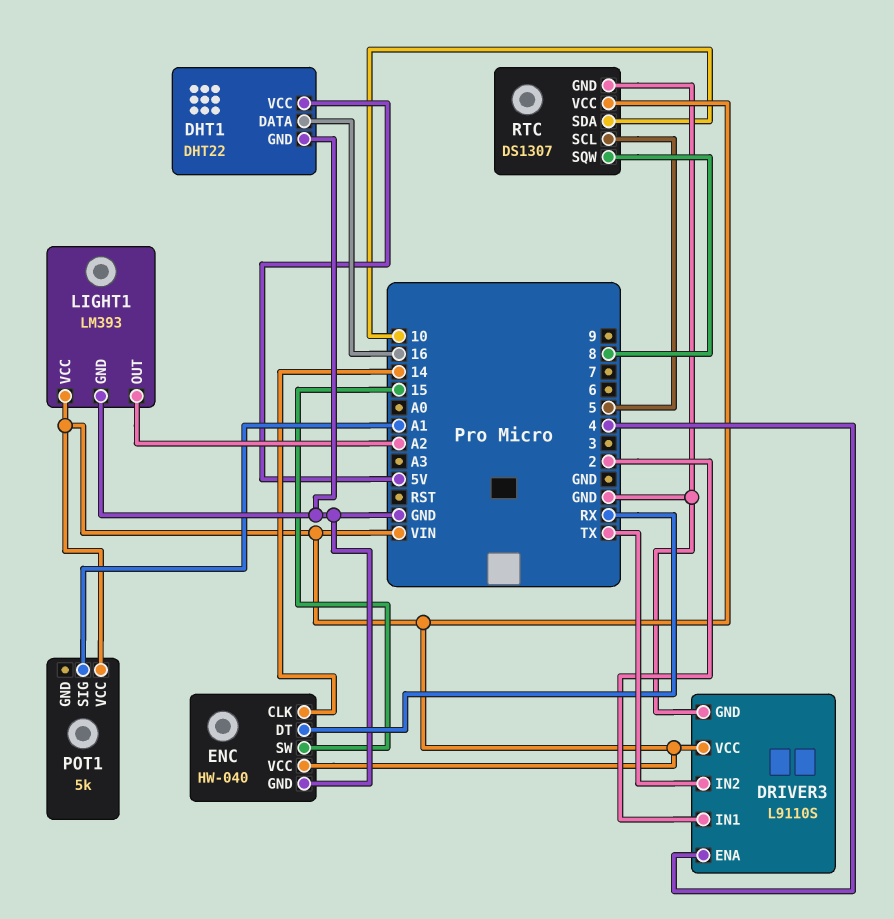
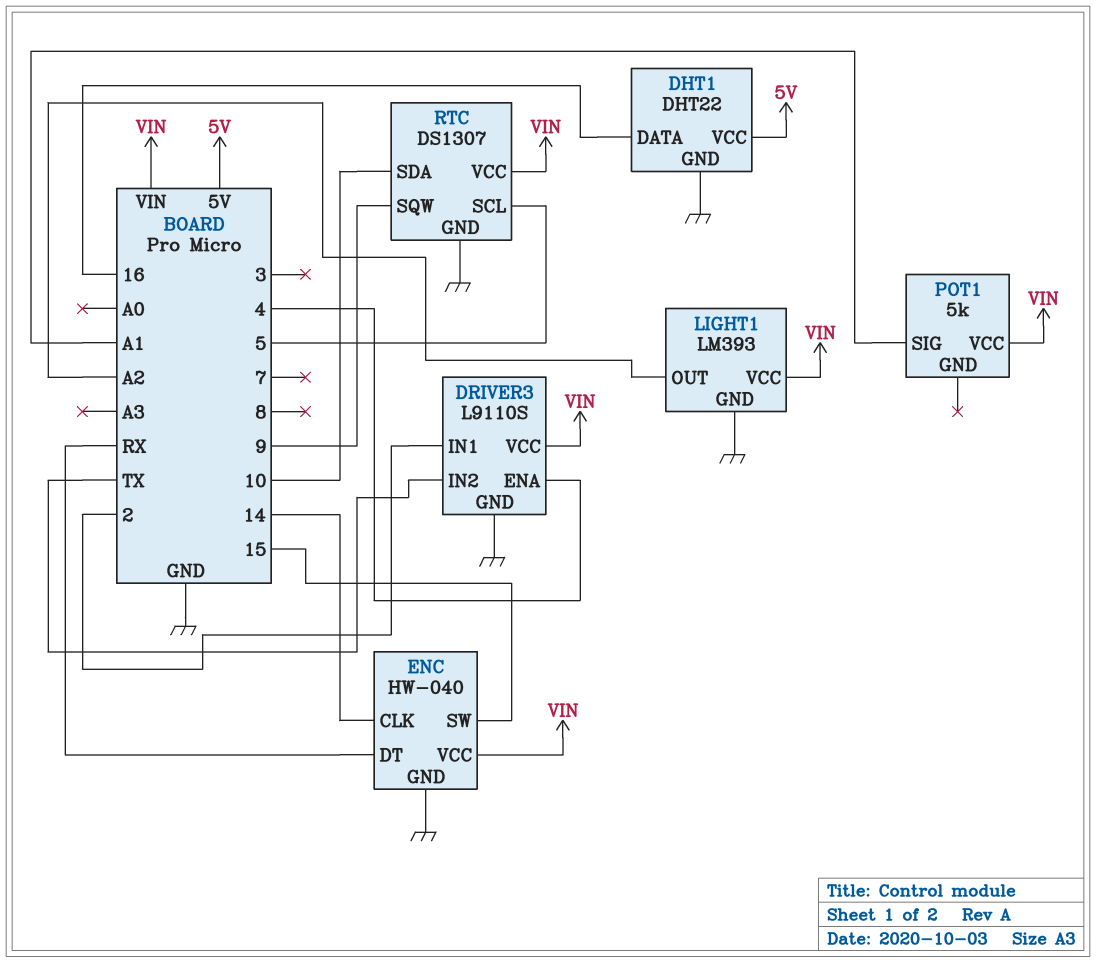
RTC pin SQW: 8 -> 9

